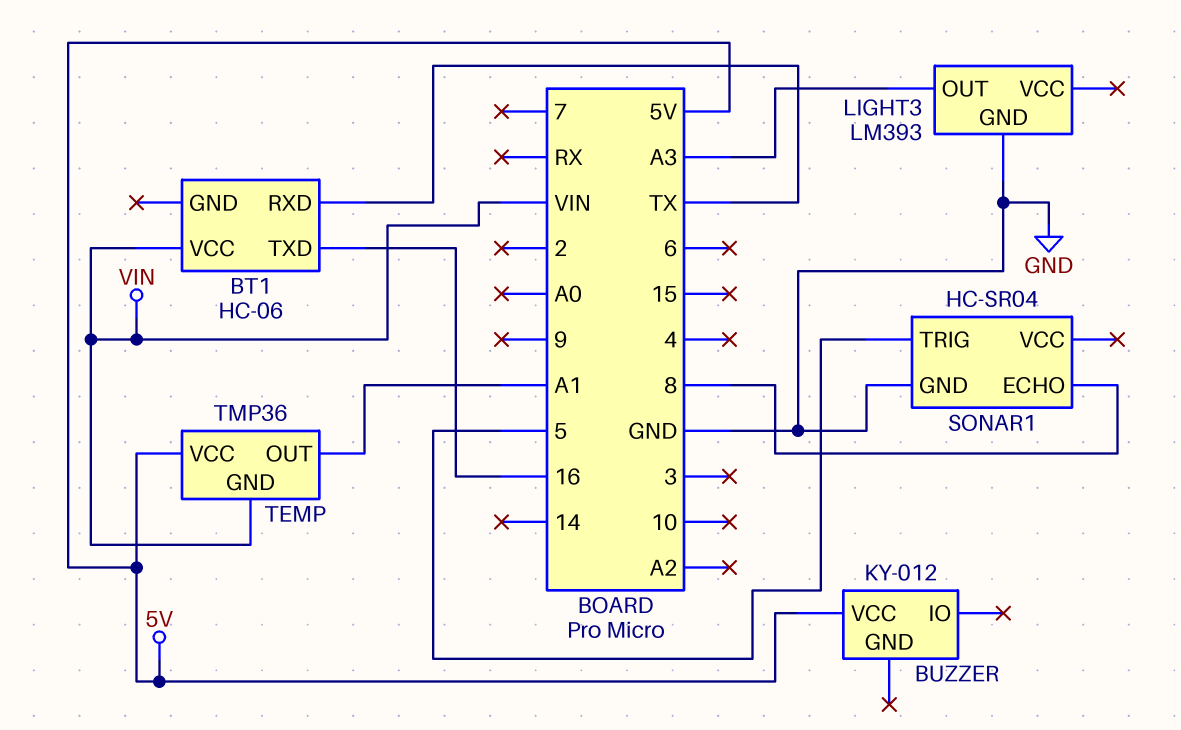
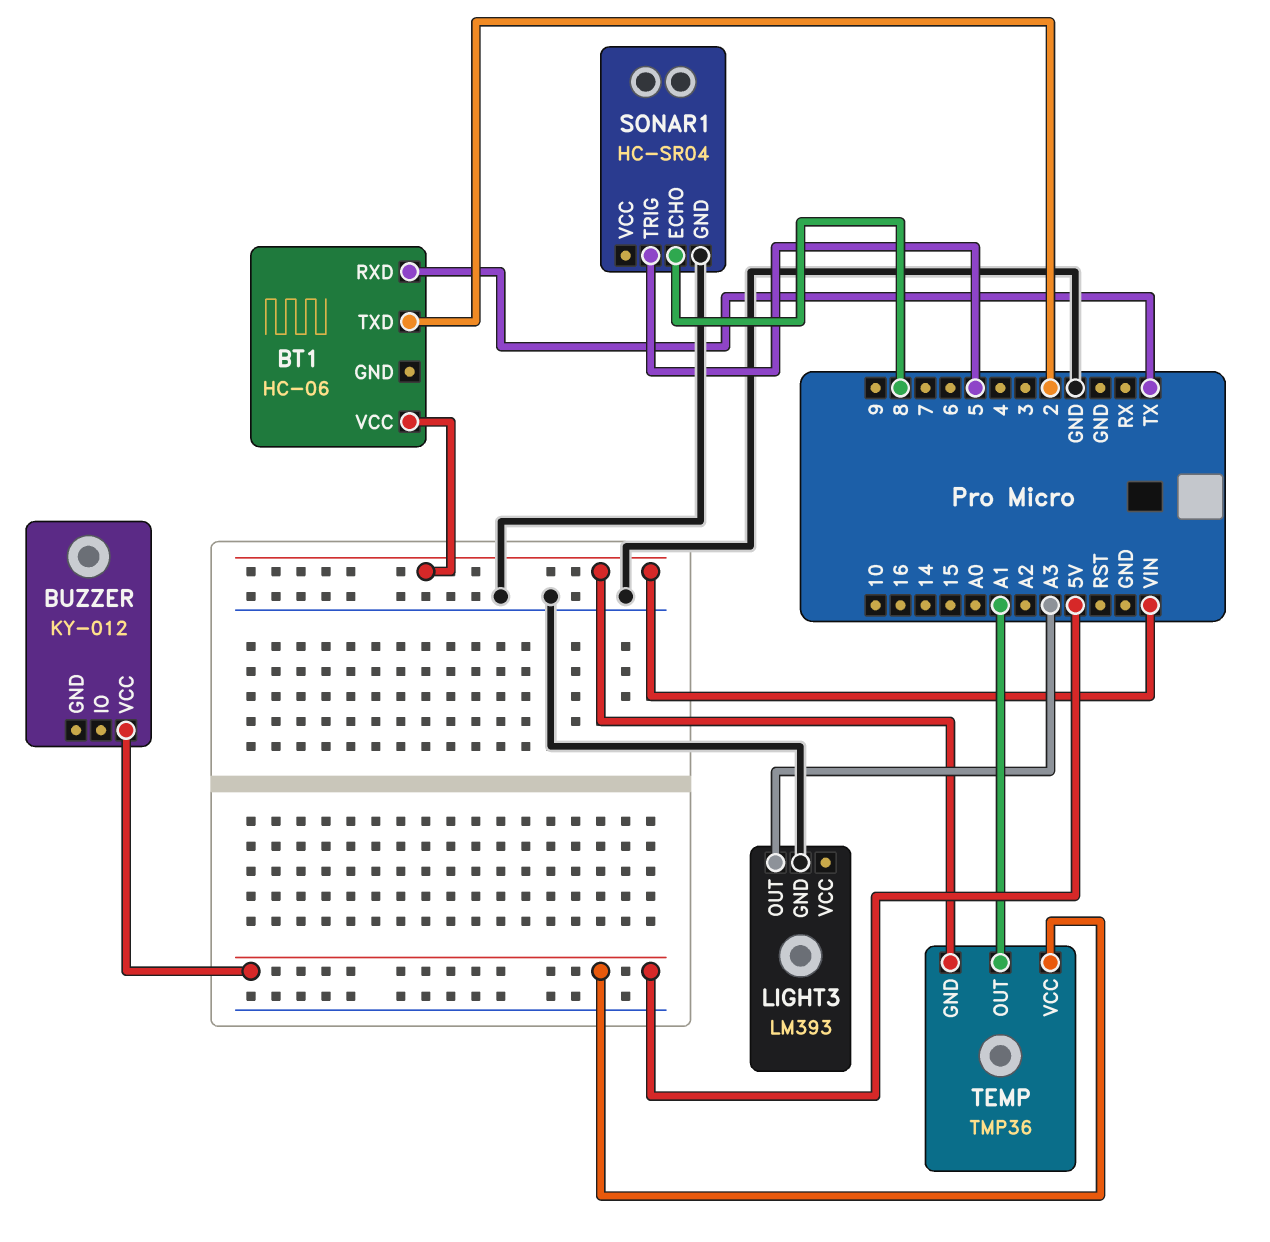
BT1 pin TXD: 16 -> 2

